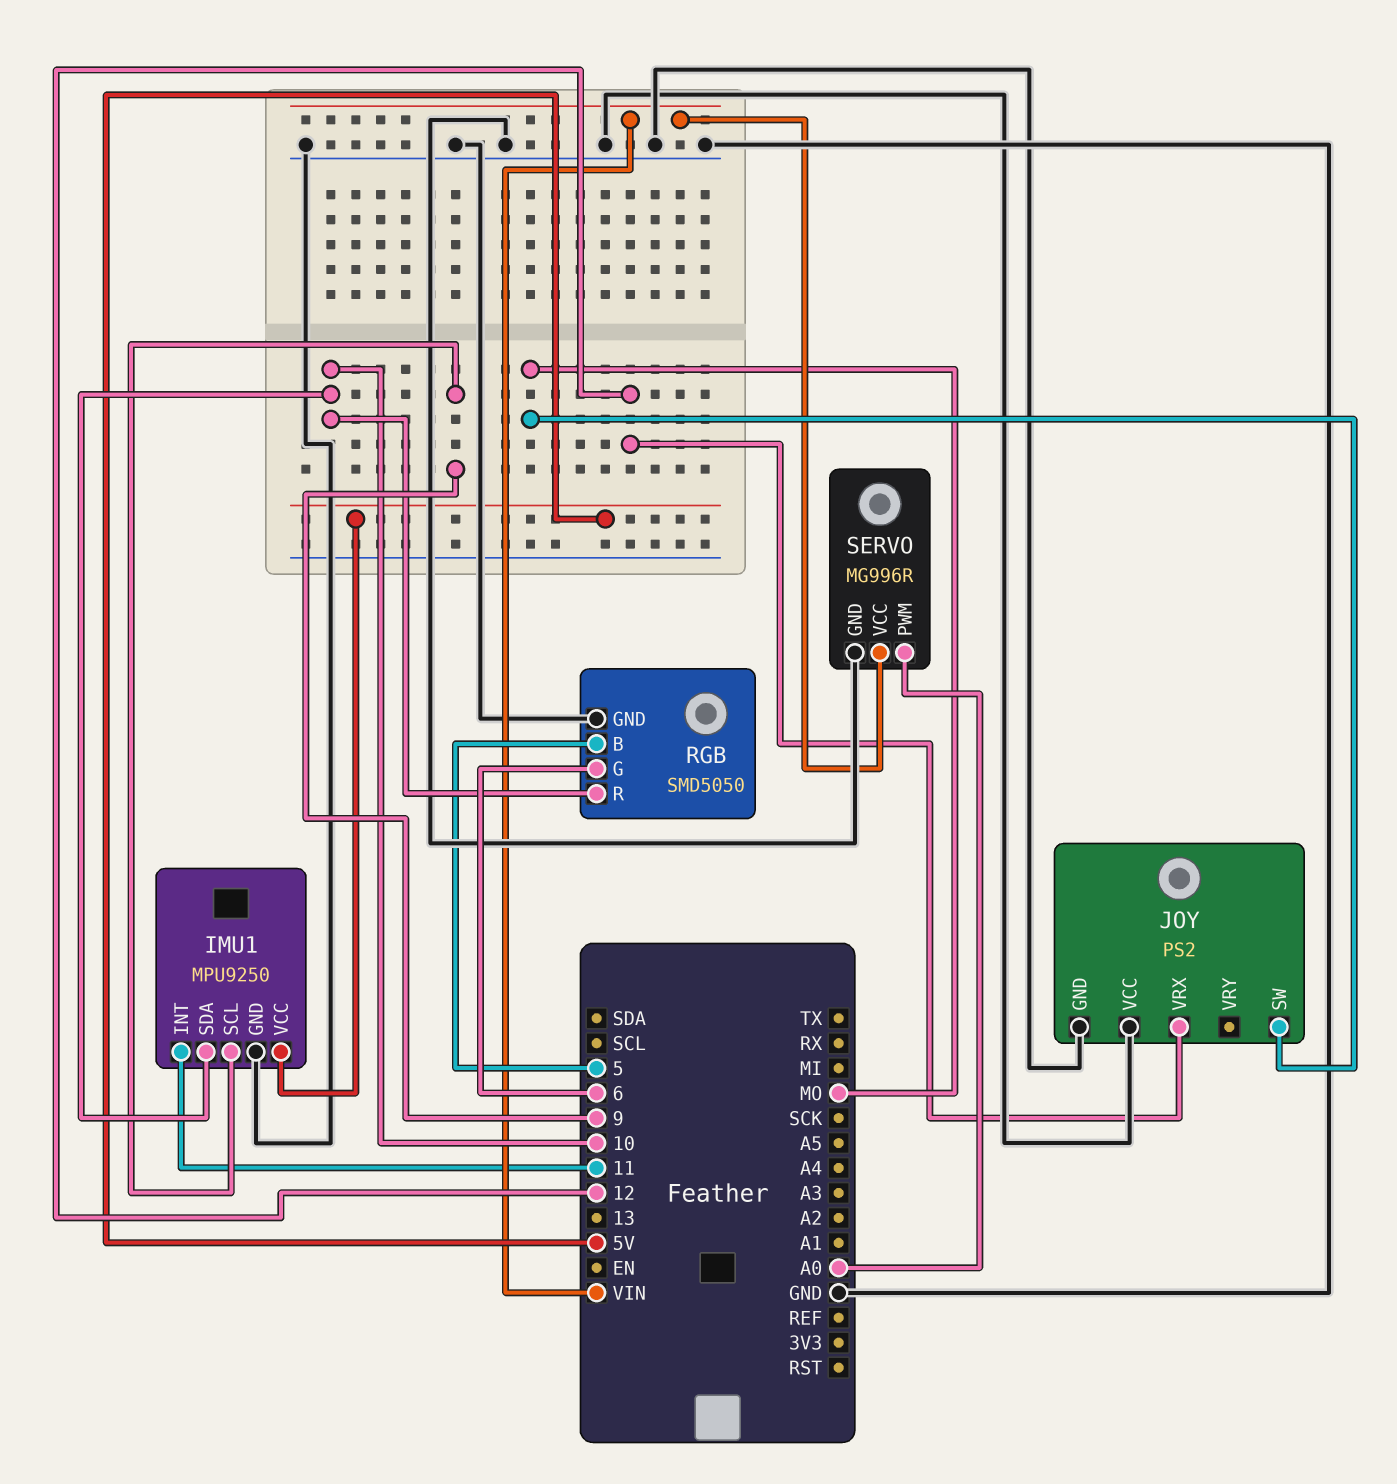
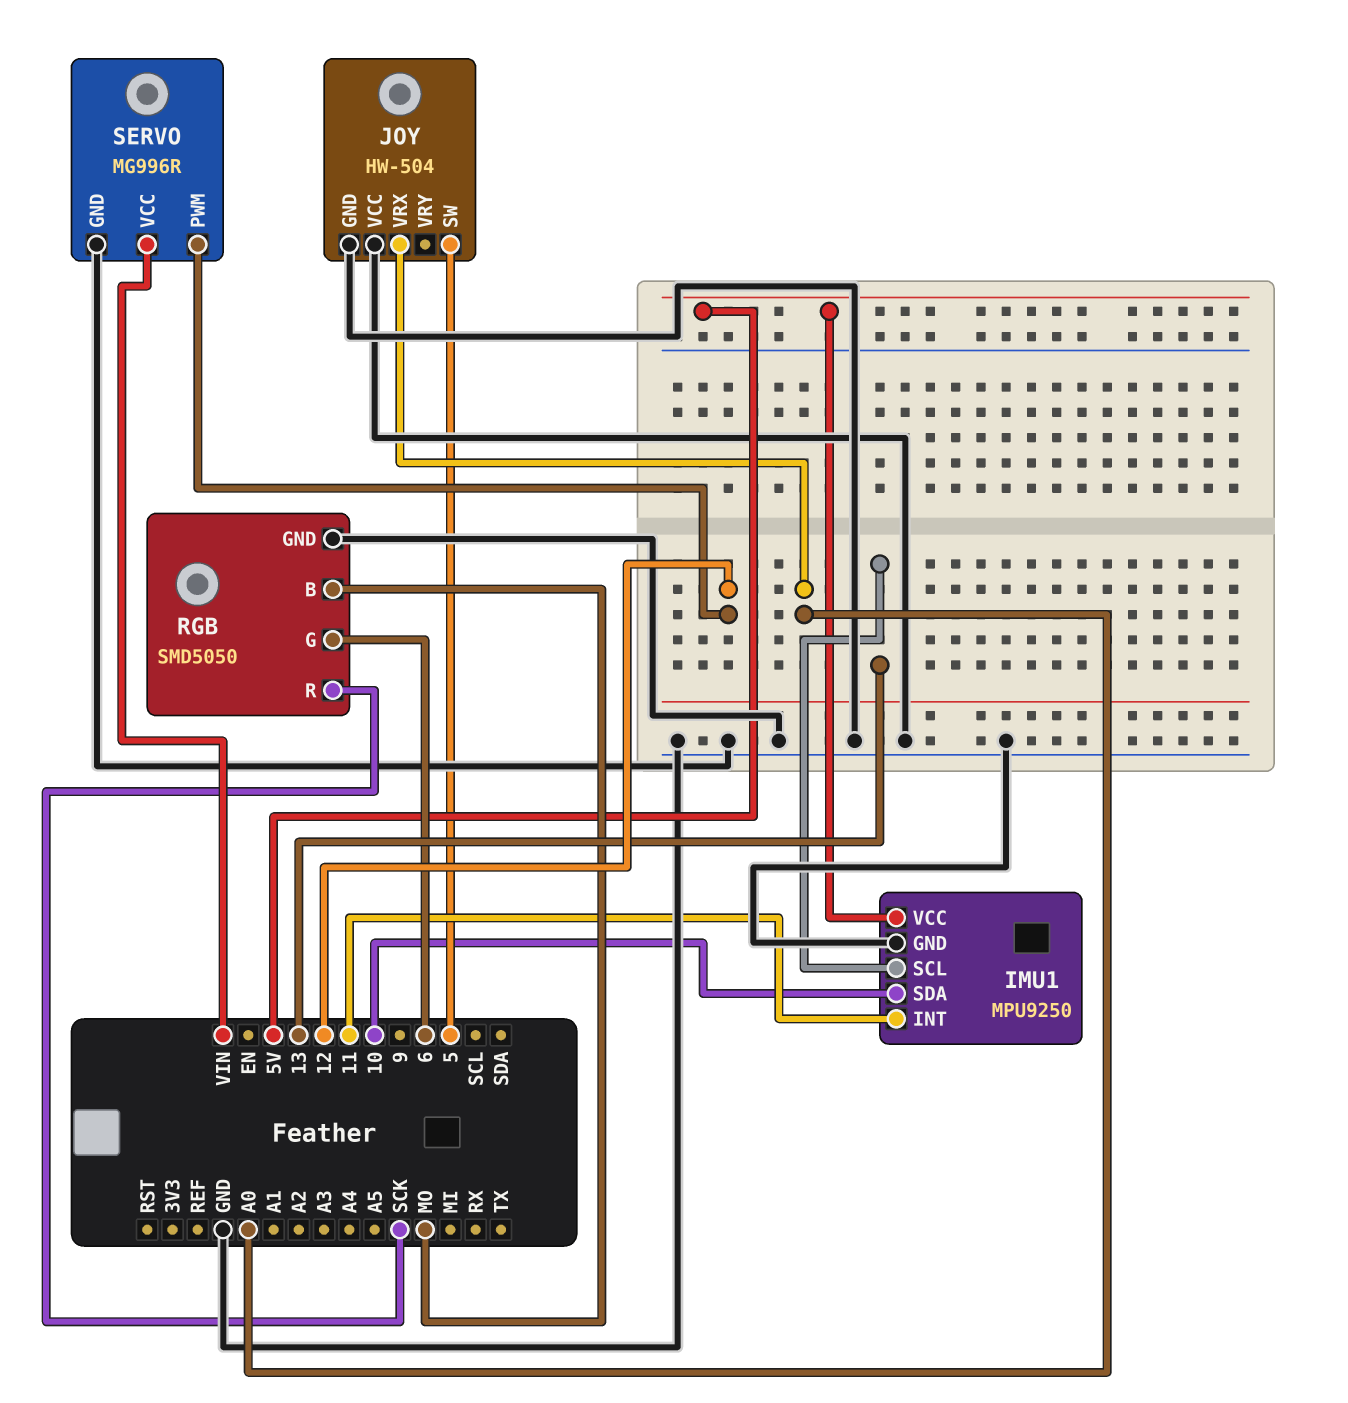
IMU1 pin SCL: 9 -> 13
JOY: PS2 -> HW-504
JOY pin SW: MO -> 5
JOY pin VRX: 12 -> A0
RGB pin B: 5 -> MO
RGB pin R: 10 -> SCK
SERVO pin PWM: A0 -> 12

